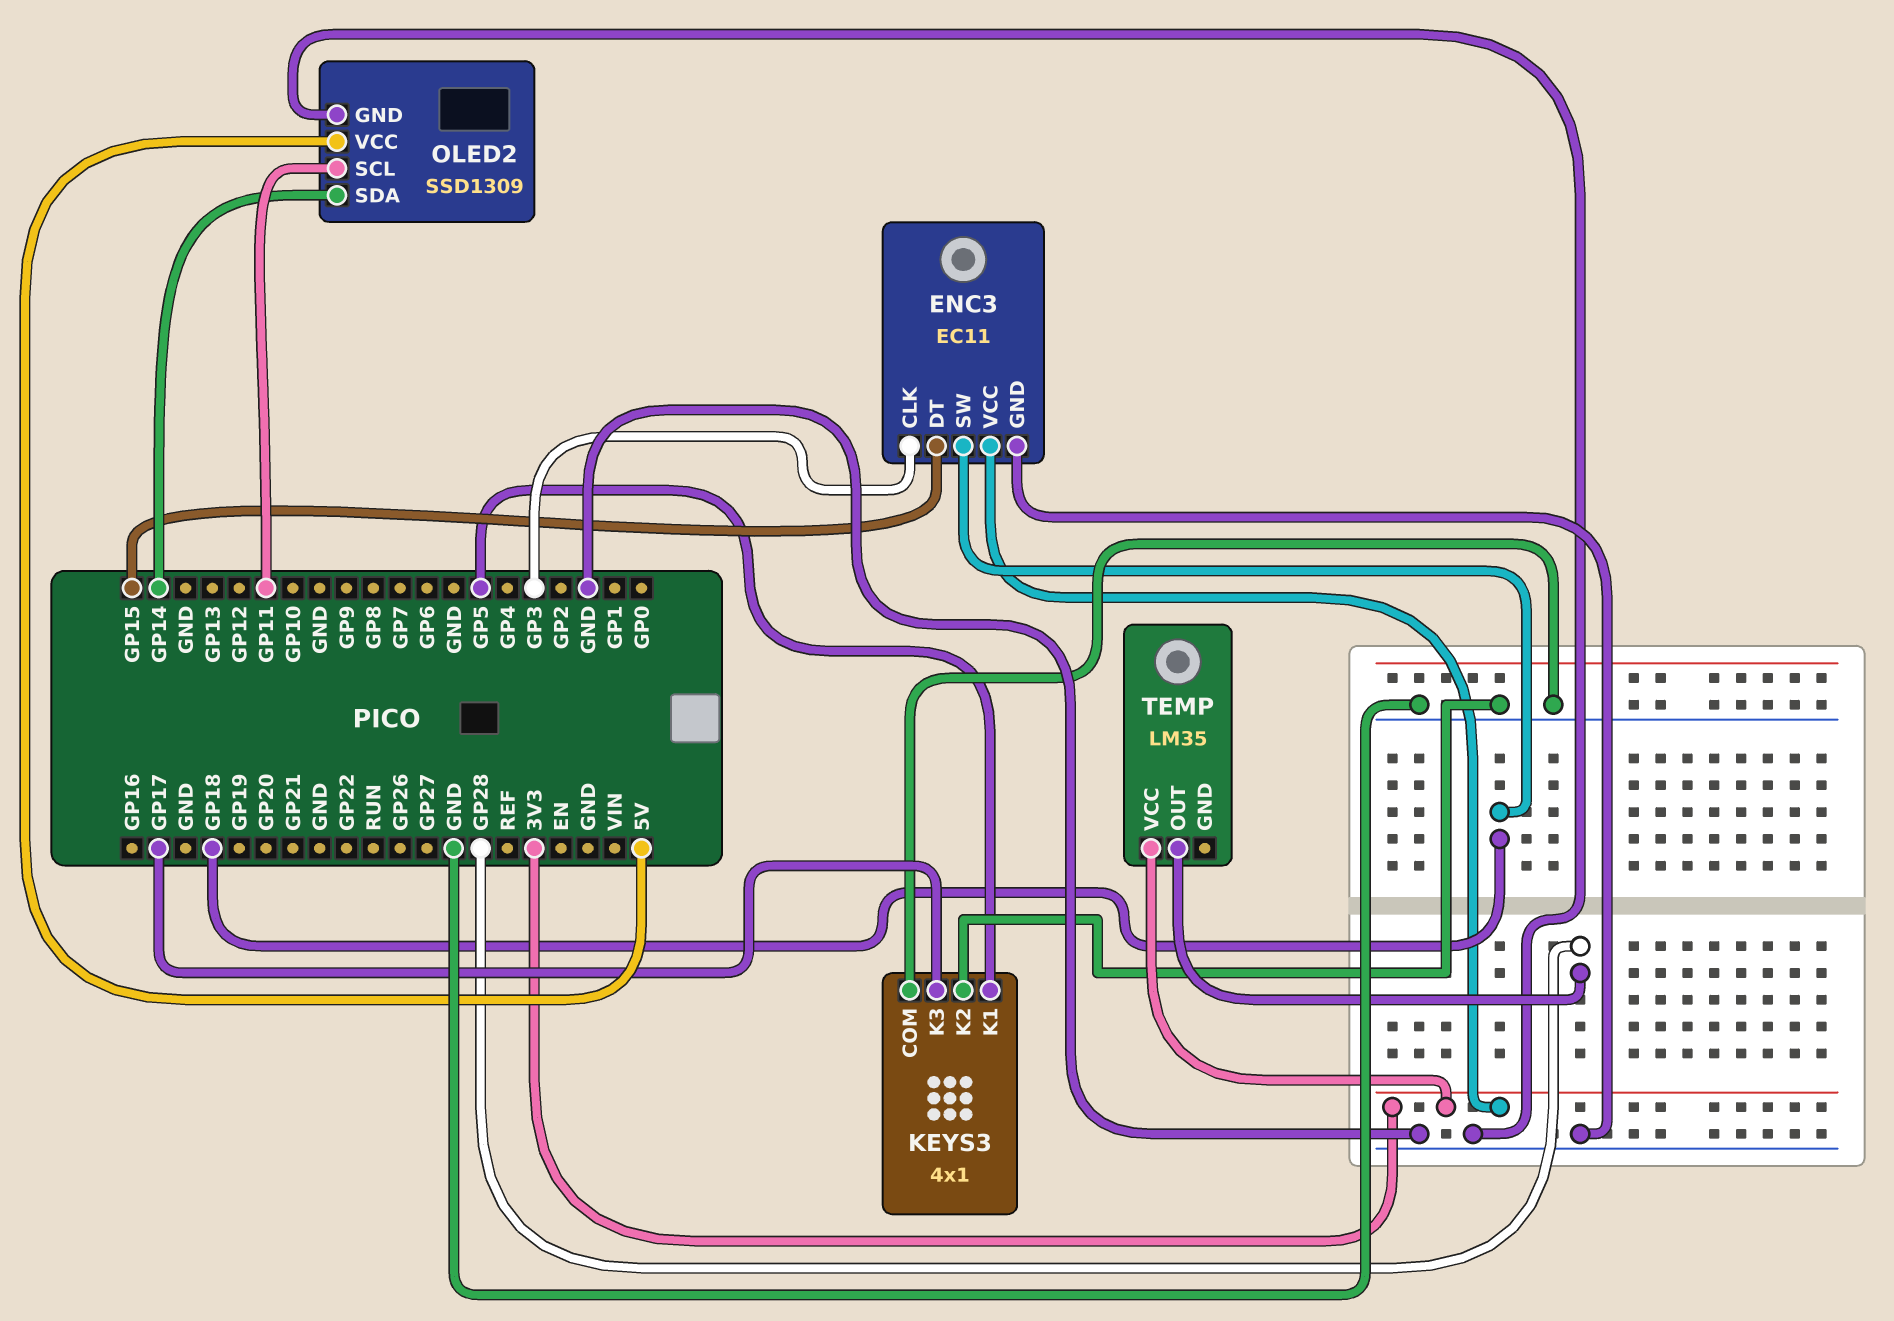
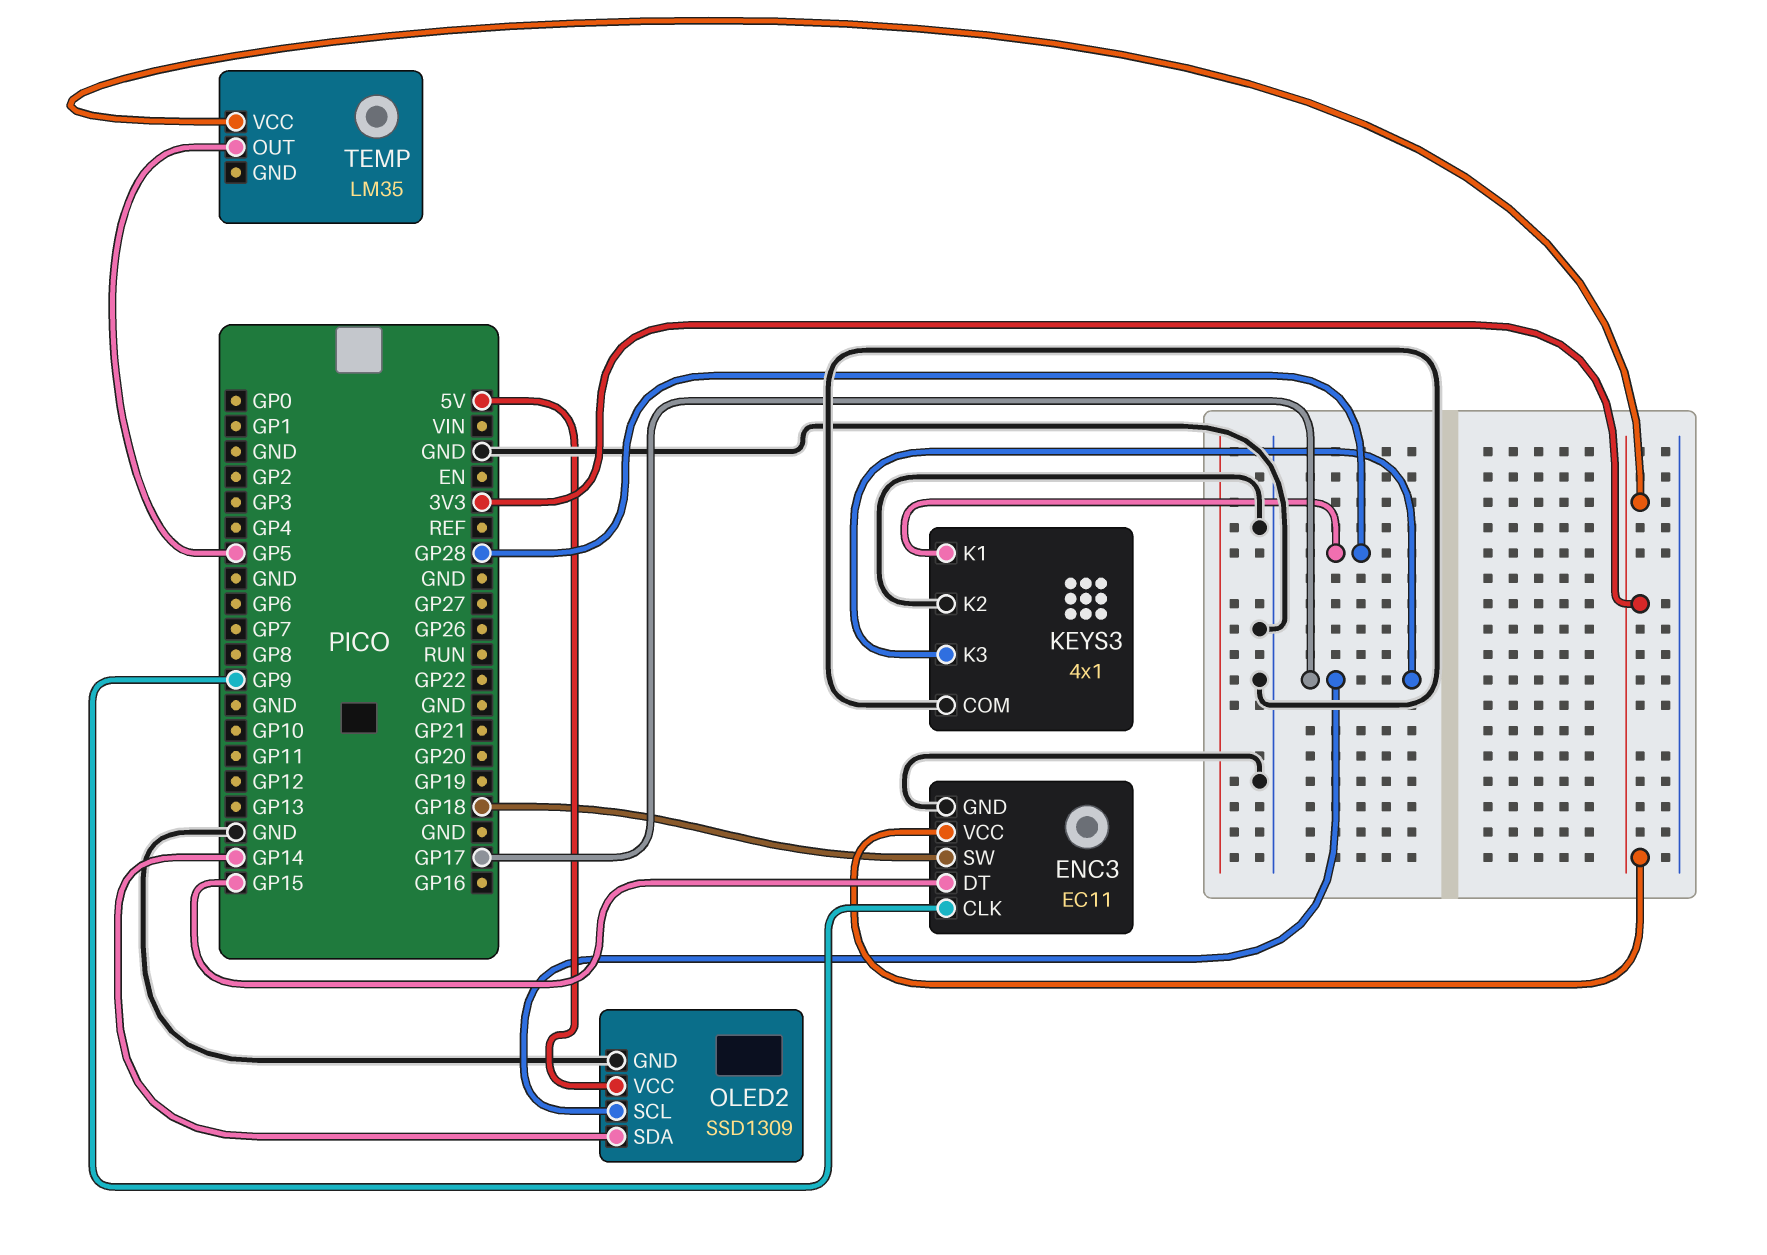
ENC3 pin CLK: GP3 -> GP9
KEYS3 pin K1: GP5 -> GP28
OLED2 pin SCL: GP11 -> GP17
TEMP pin OUT: GP28 -> GP5

